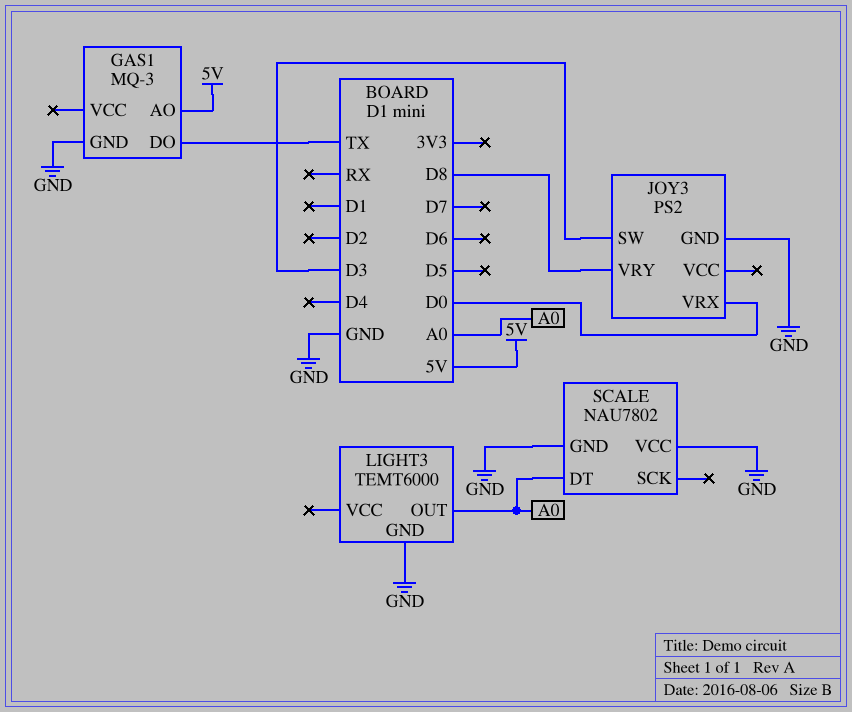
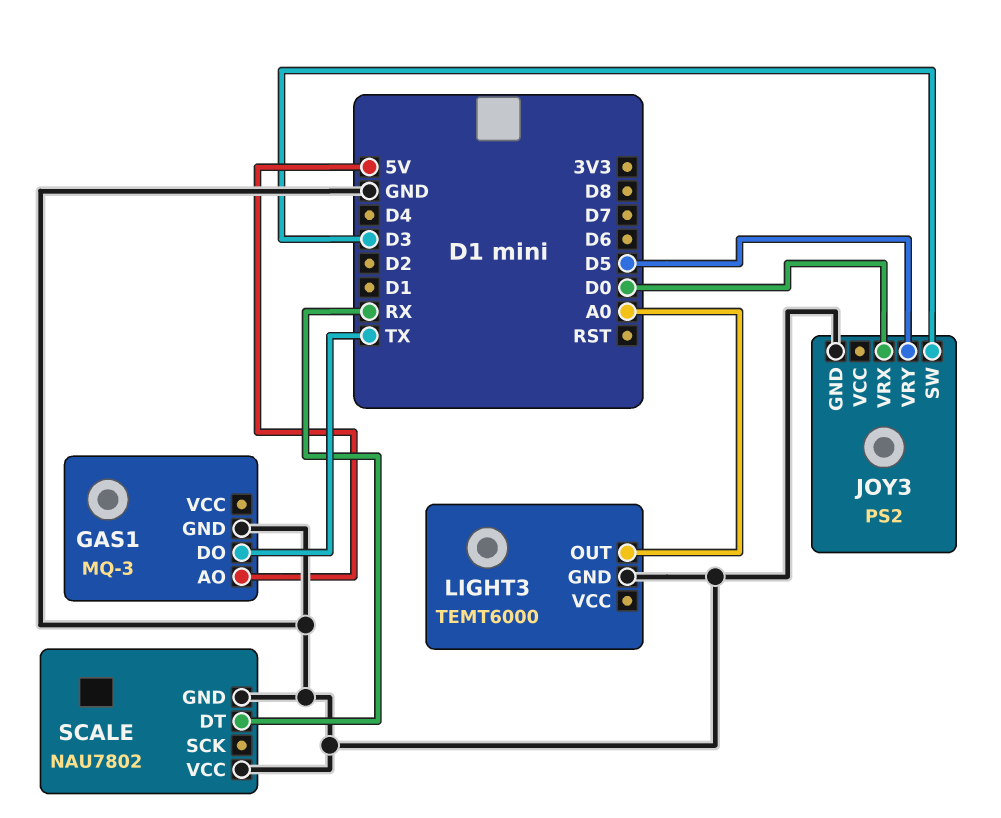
JOY3 pin VRY: D8 -> D5
SCALE pin DT: A0 -> RX

